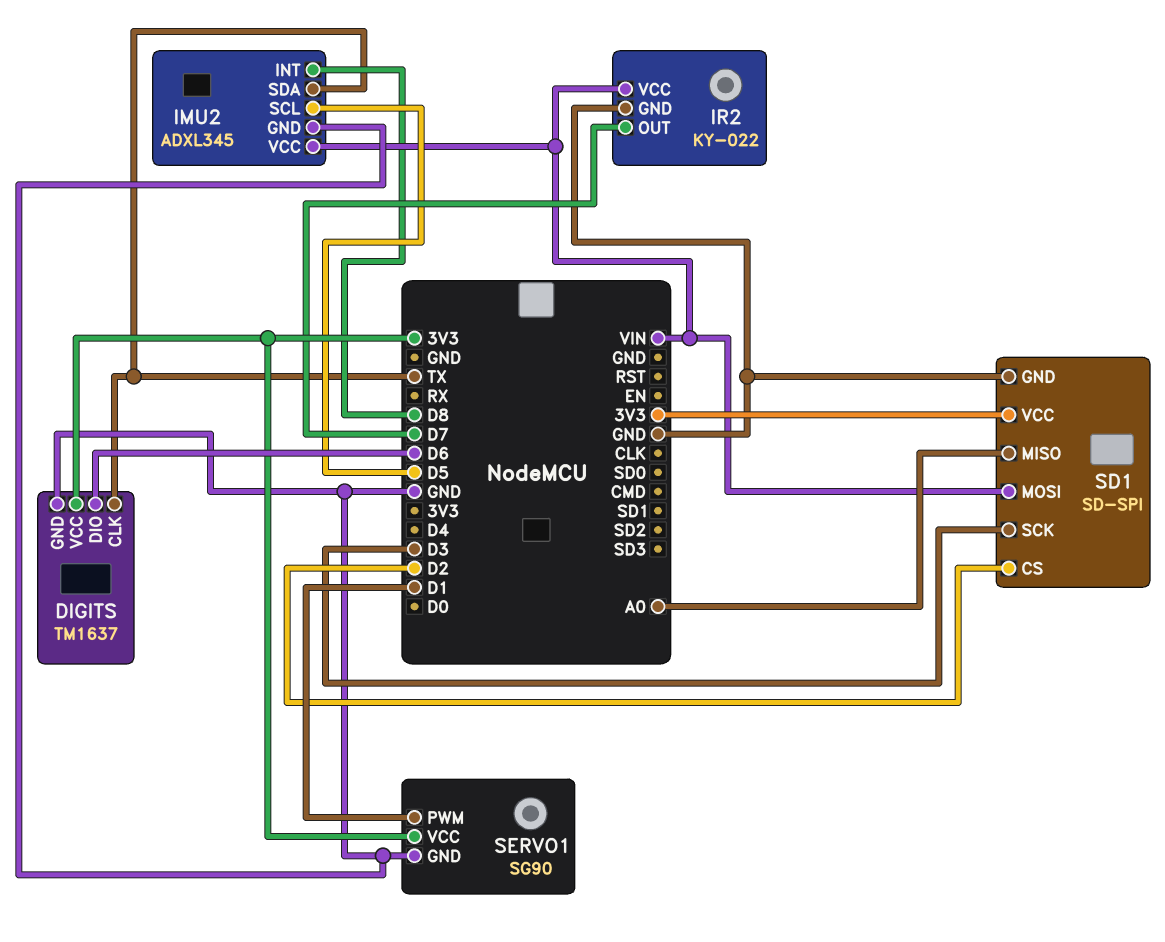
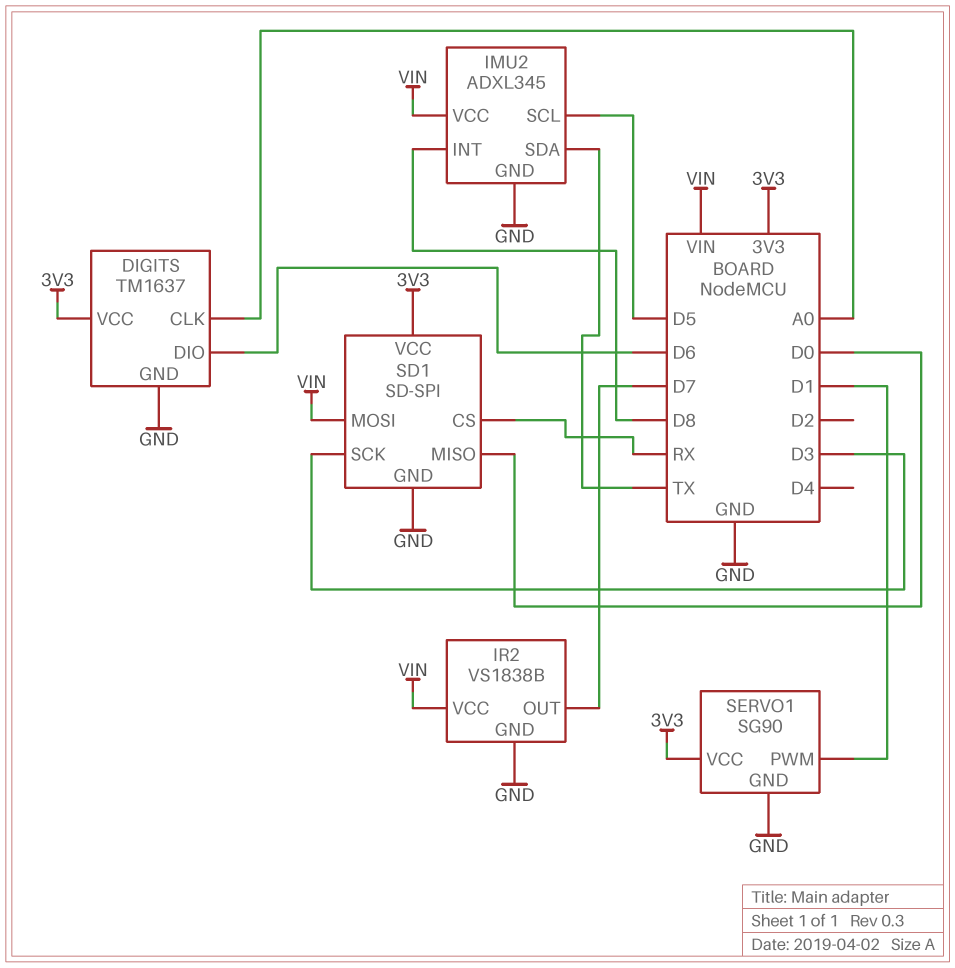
DIGITS pin CLK: TX -> A0
IR2: KY-022 -> VS1838B
SD1 pin CS: D2 -> RX
SD1 pin MISO: A0 -> D0

